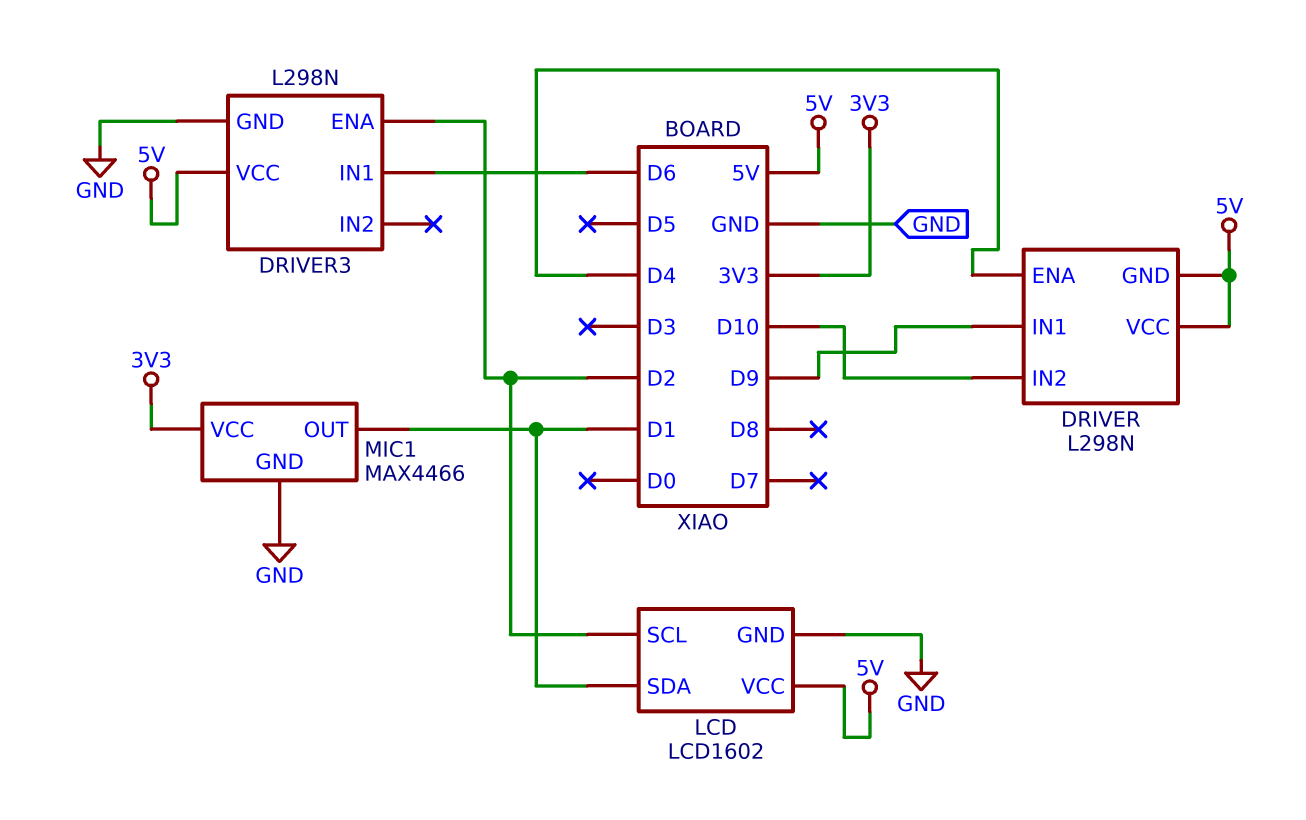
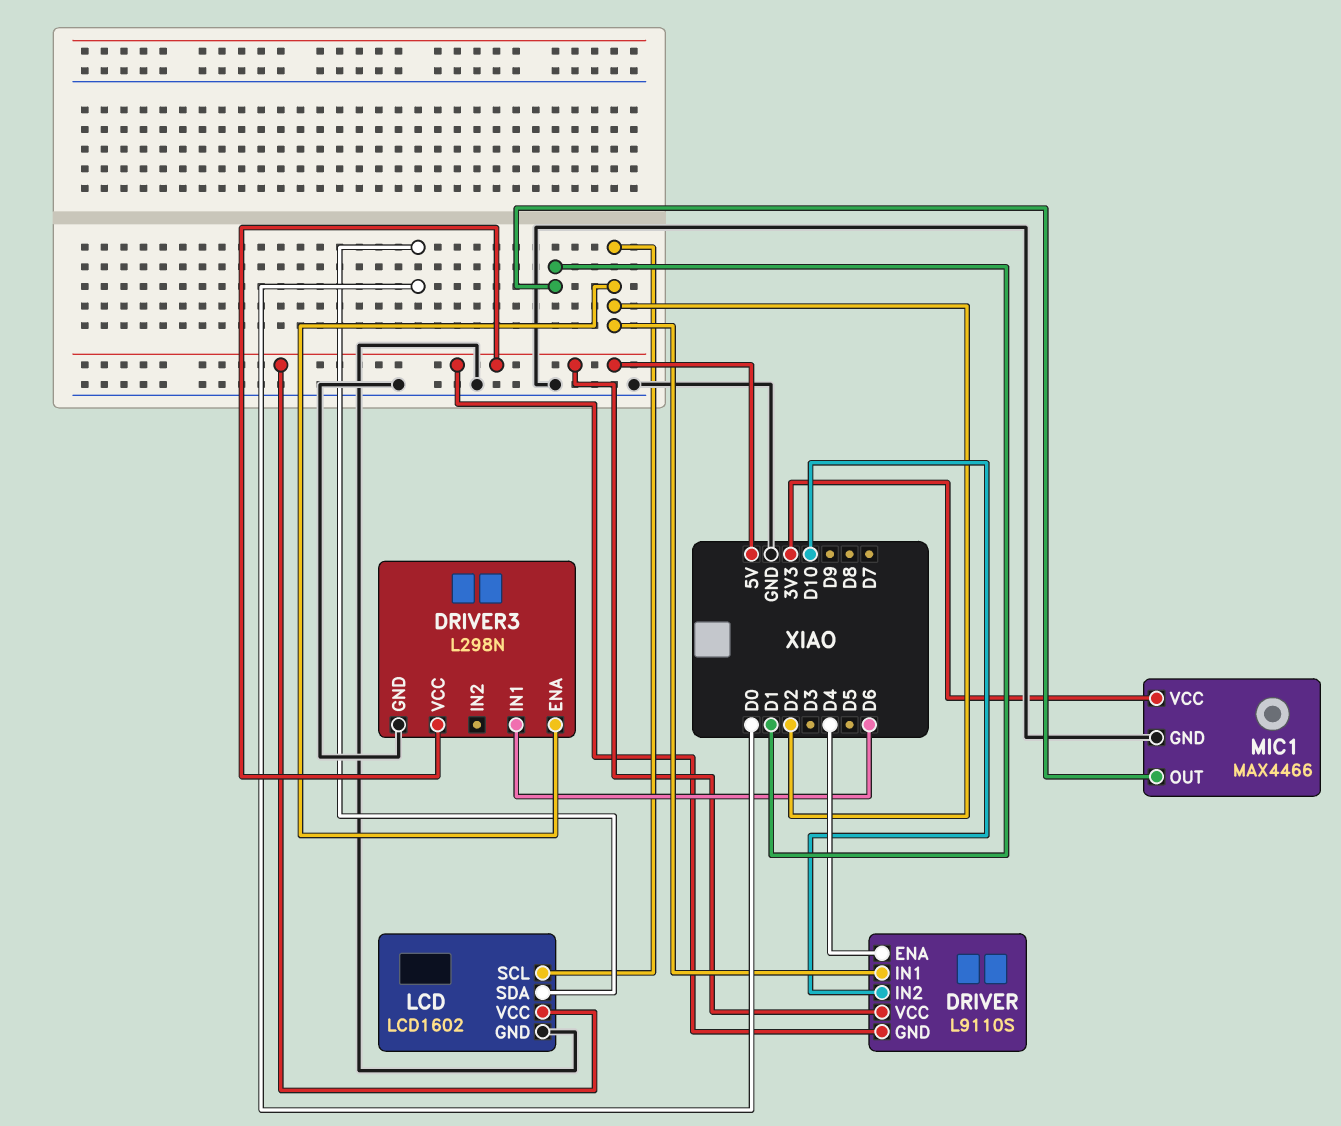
DRIVER: L298N -> L9110S
DRIVER pin IN1: D9 -> D2
LCD pin SDA: D1 -> D0

